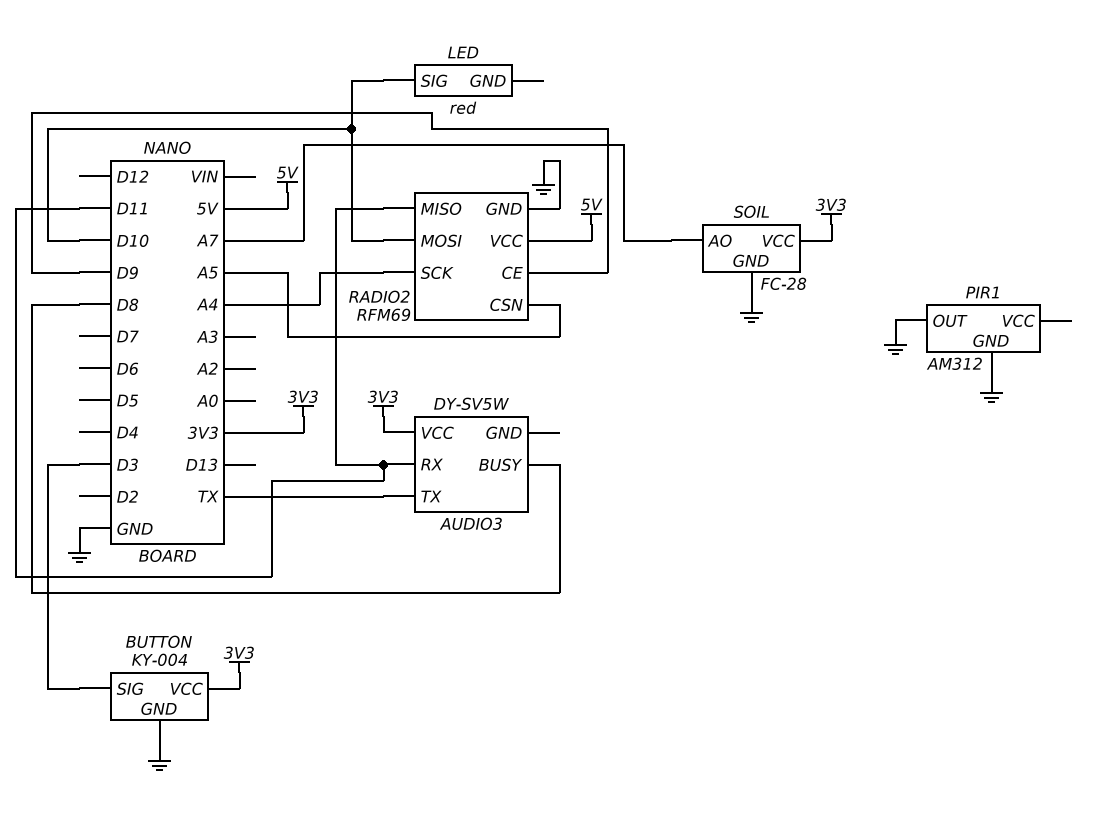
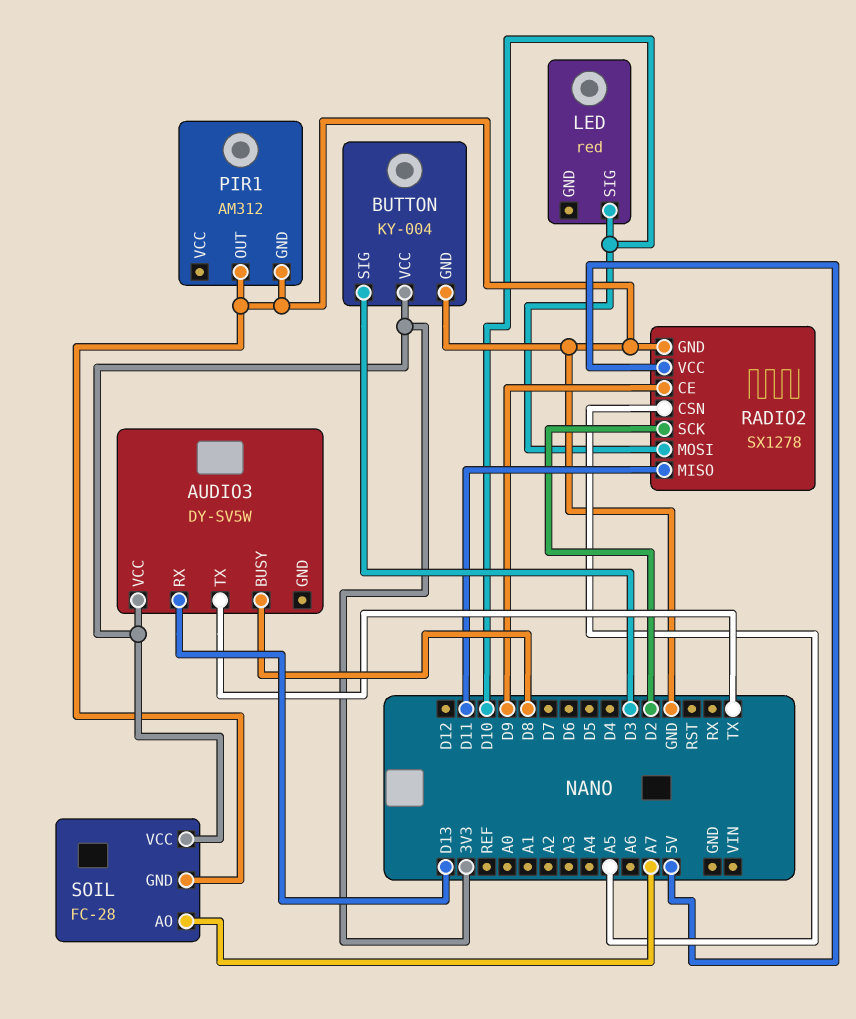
AUDIO3 pin RX: D11 -> D13
RADIO2: RFM69 -> SX1278
RADIO2 pin SCK: A4 -> D2

